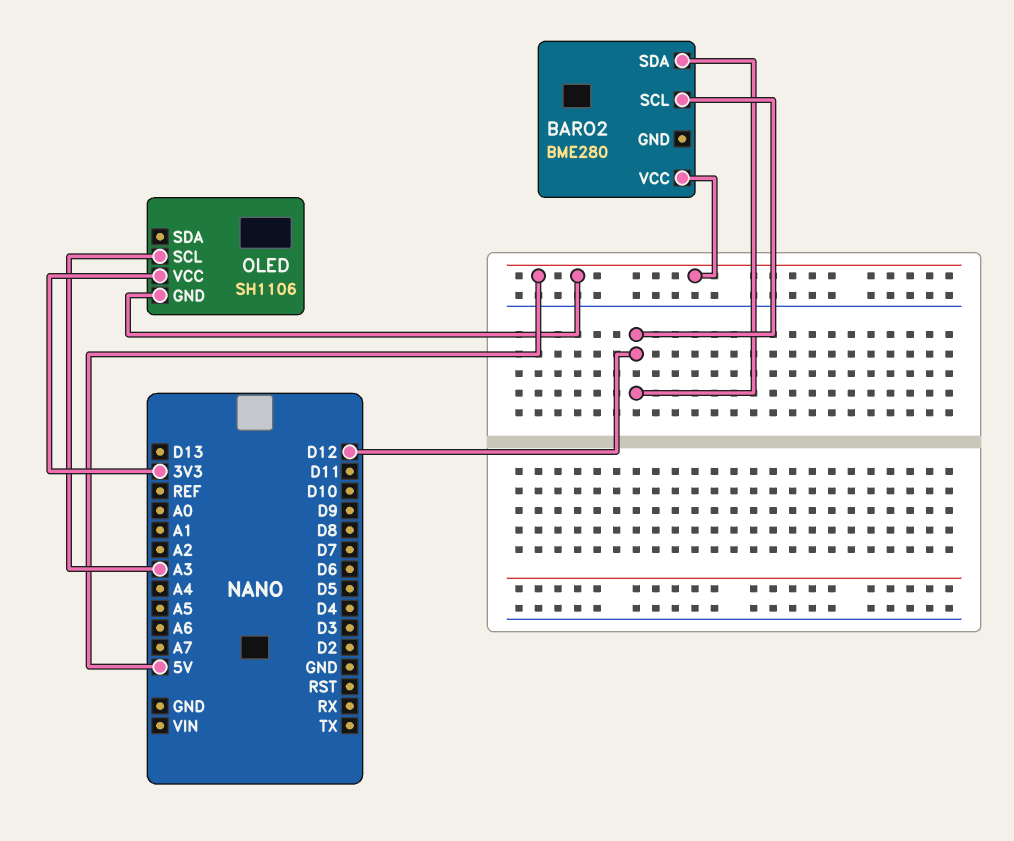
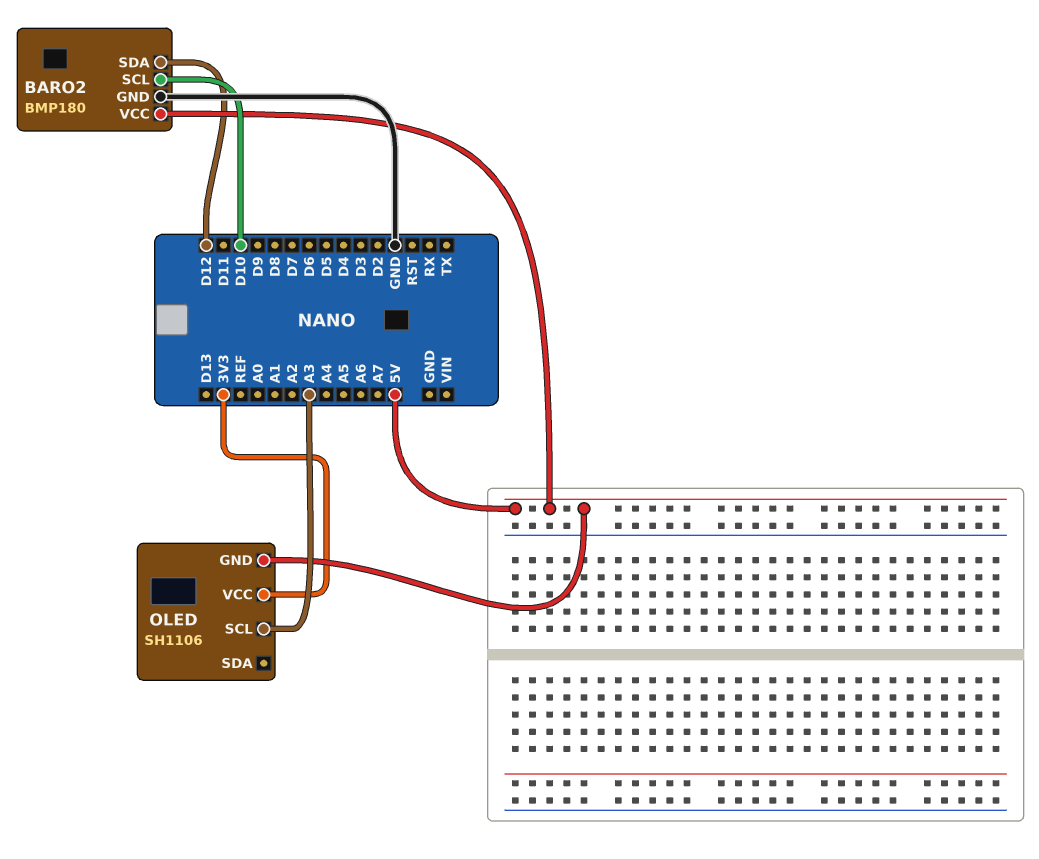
BARO2: BME280 -> BMP180
BARO2 pin GND: none -> GND
BARO2 pin SCL: D12 -> D10

